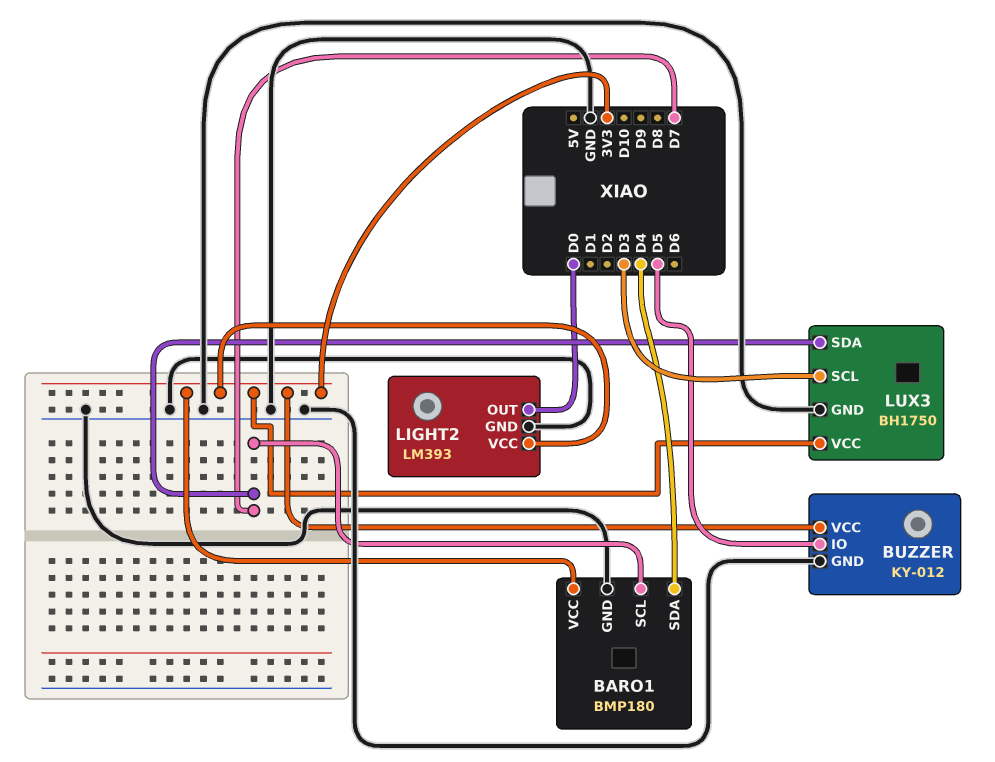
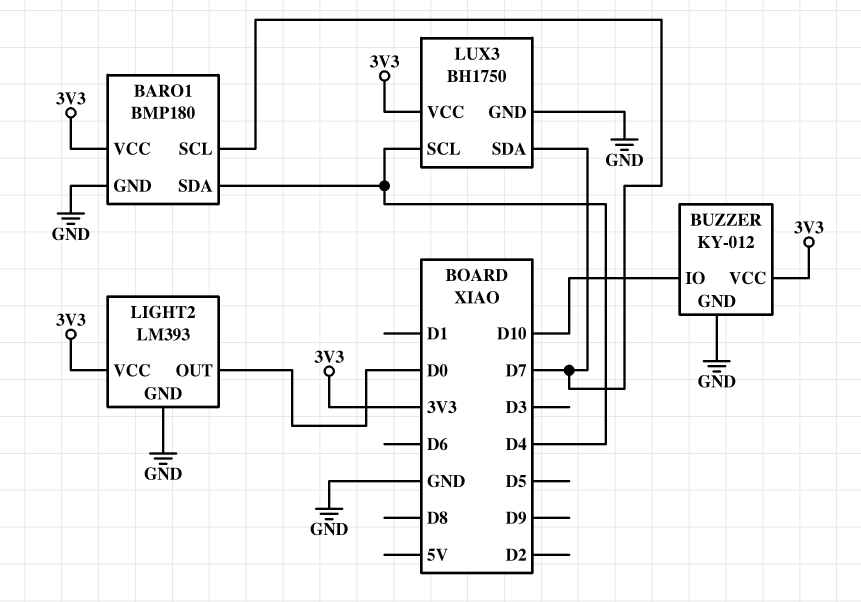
BUZZER pin IO: D5 -> D10
LUX3 pin SCL: D3 -> D4

